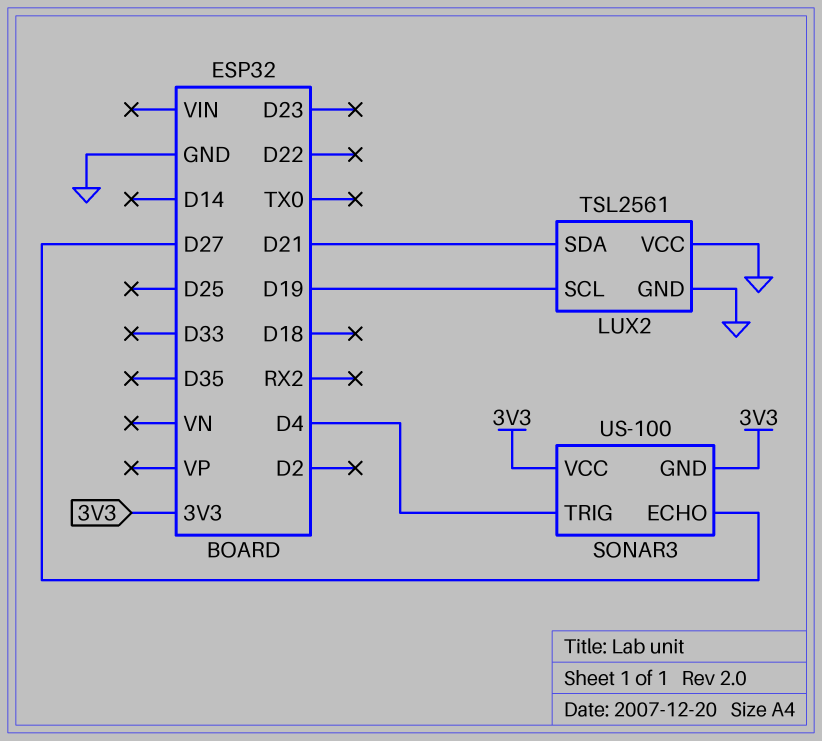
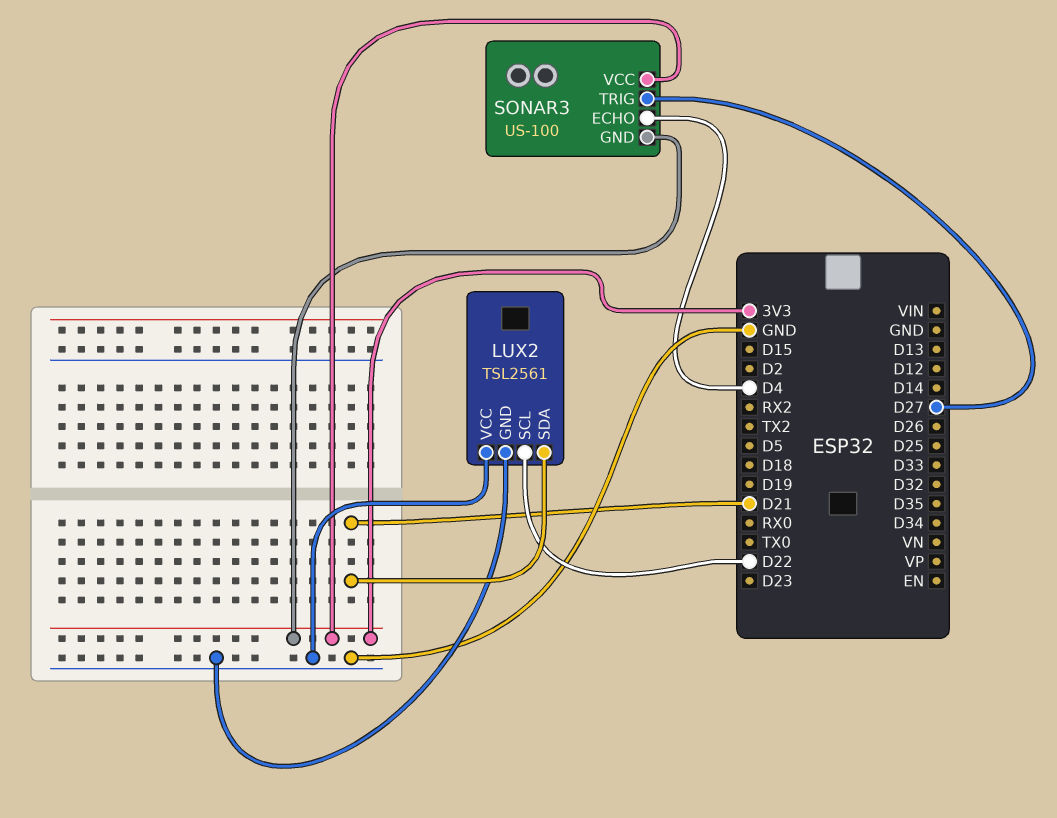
LUX2 pin SCL: D19 -> D22
SONAR3 pin ECHO: D27 -> D4
SONAR3 pin TRIG: D4 -> D27

